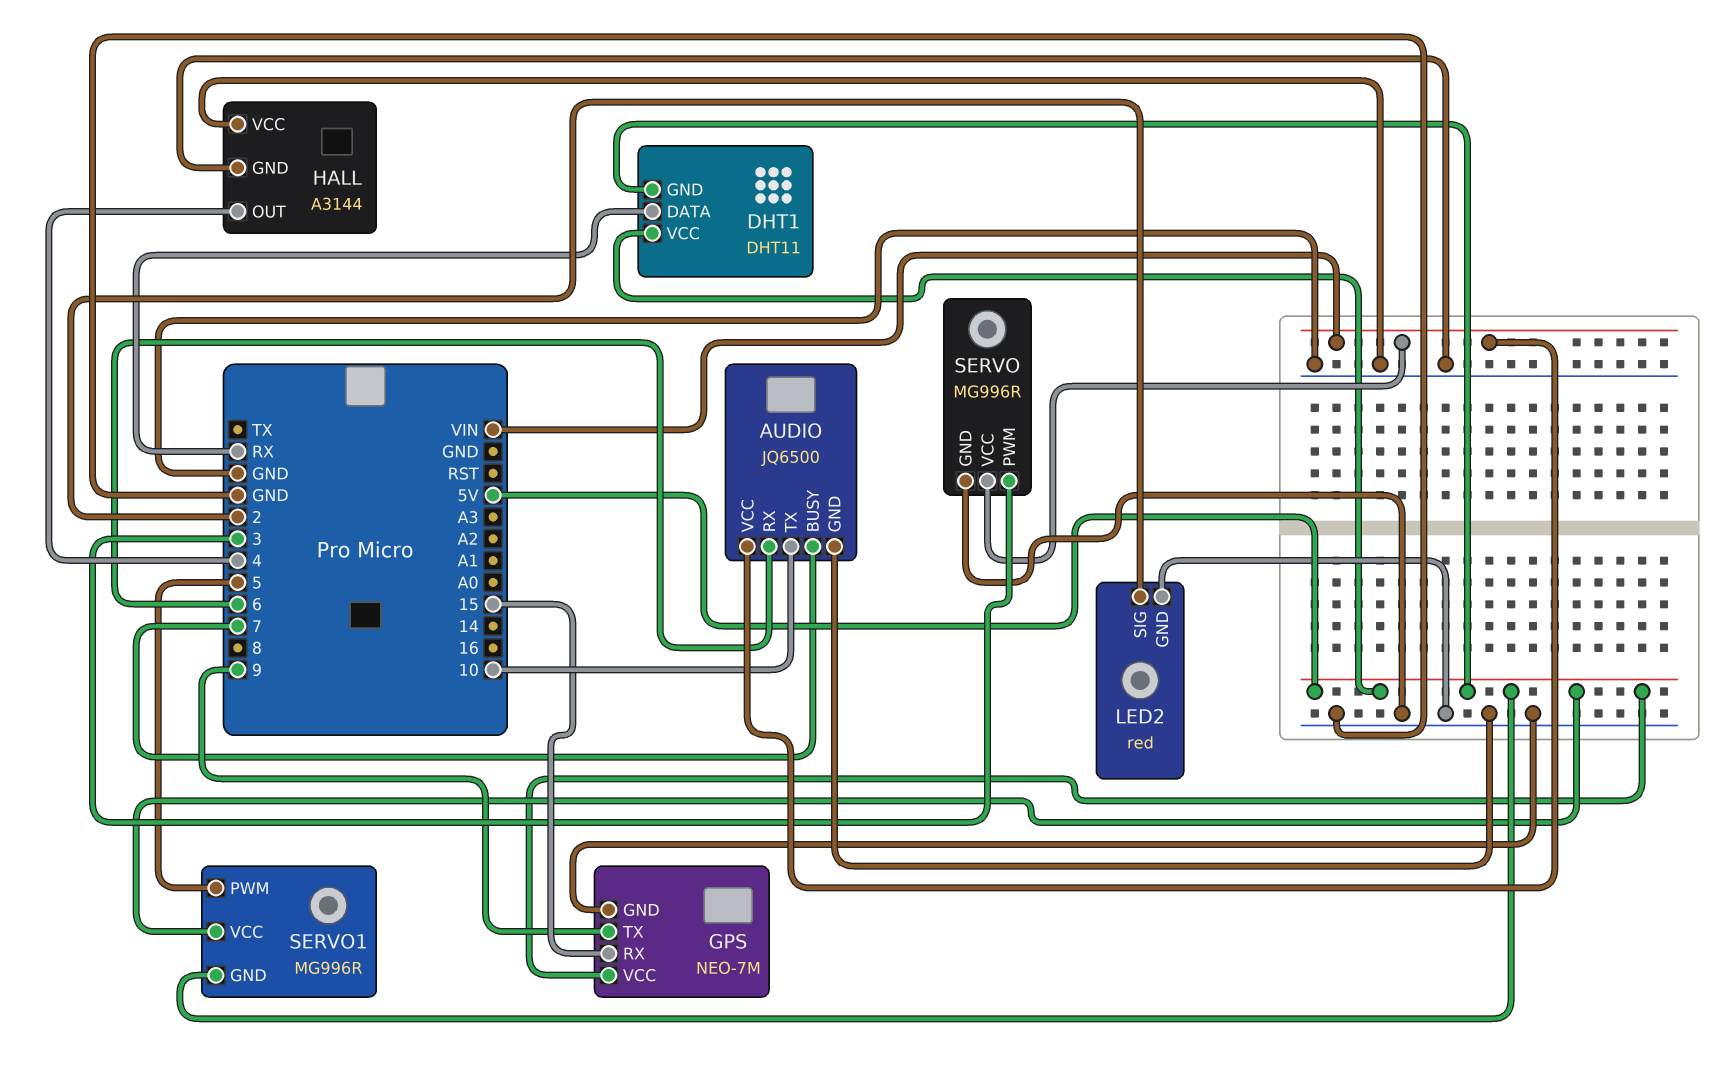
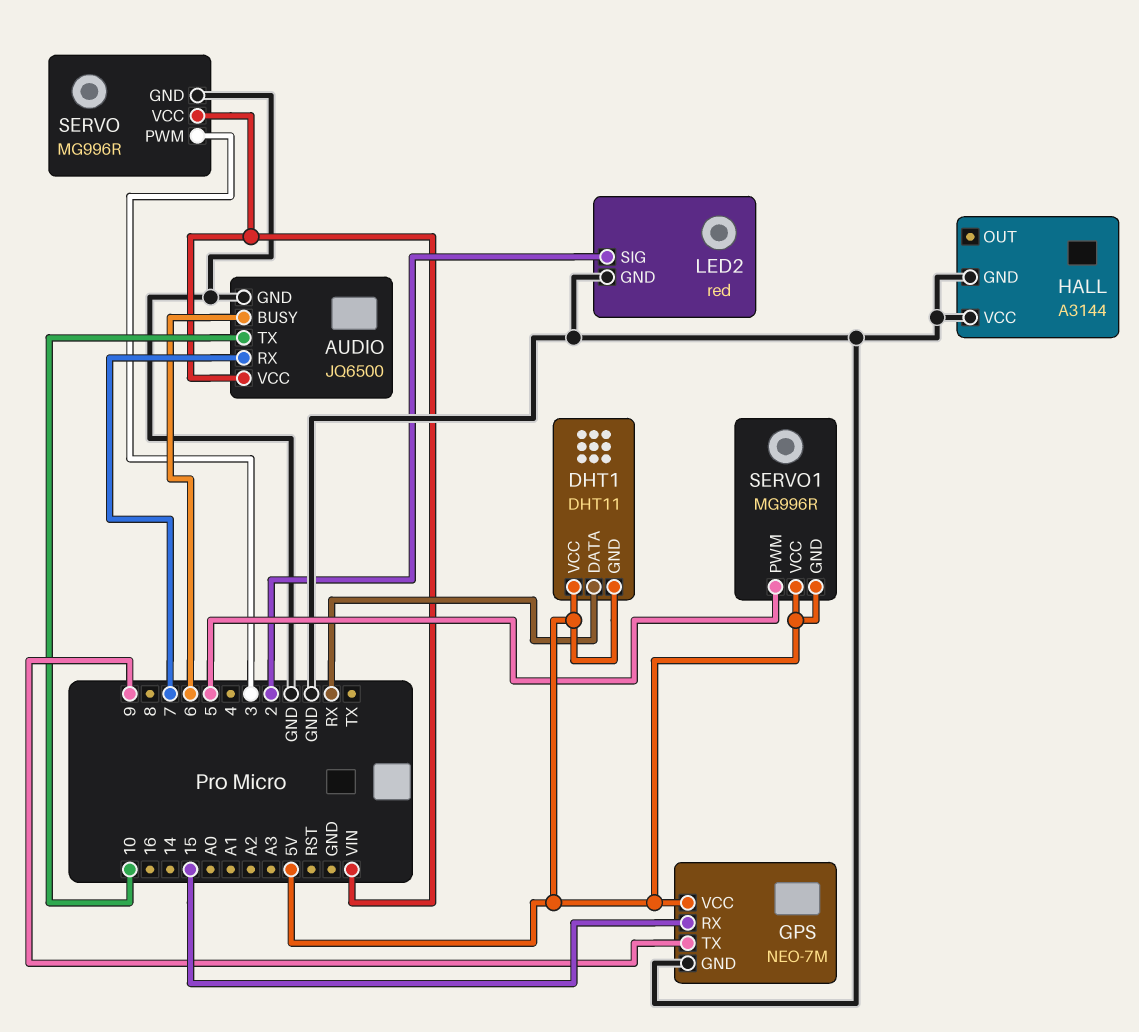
AUDIO pin BUSY: 7 -> 6
AUDIO pin RX: 6 -> 7
HALL pin OUT: 4 -> none

